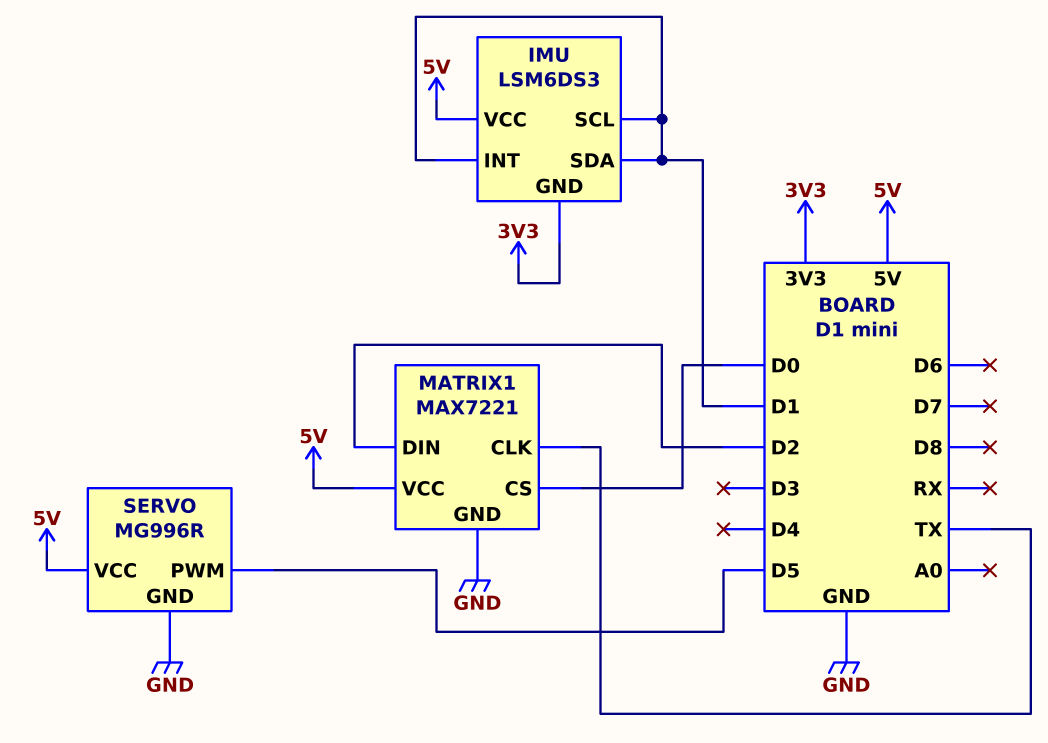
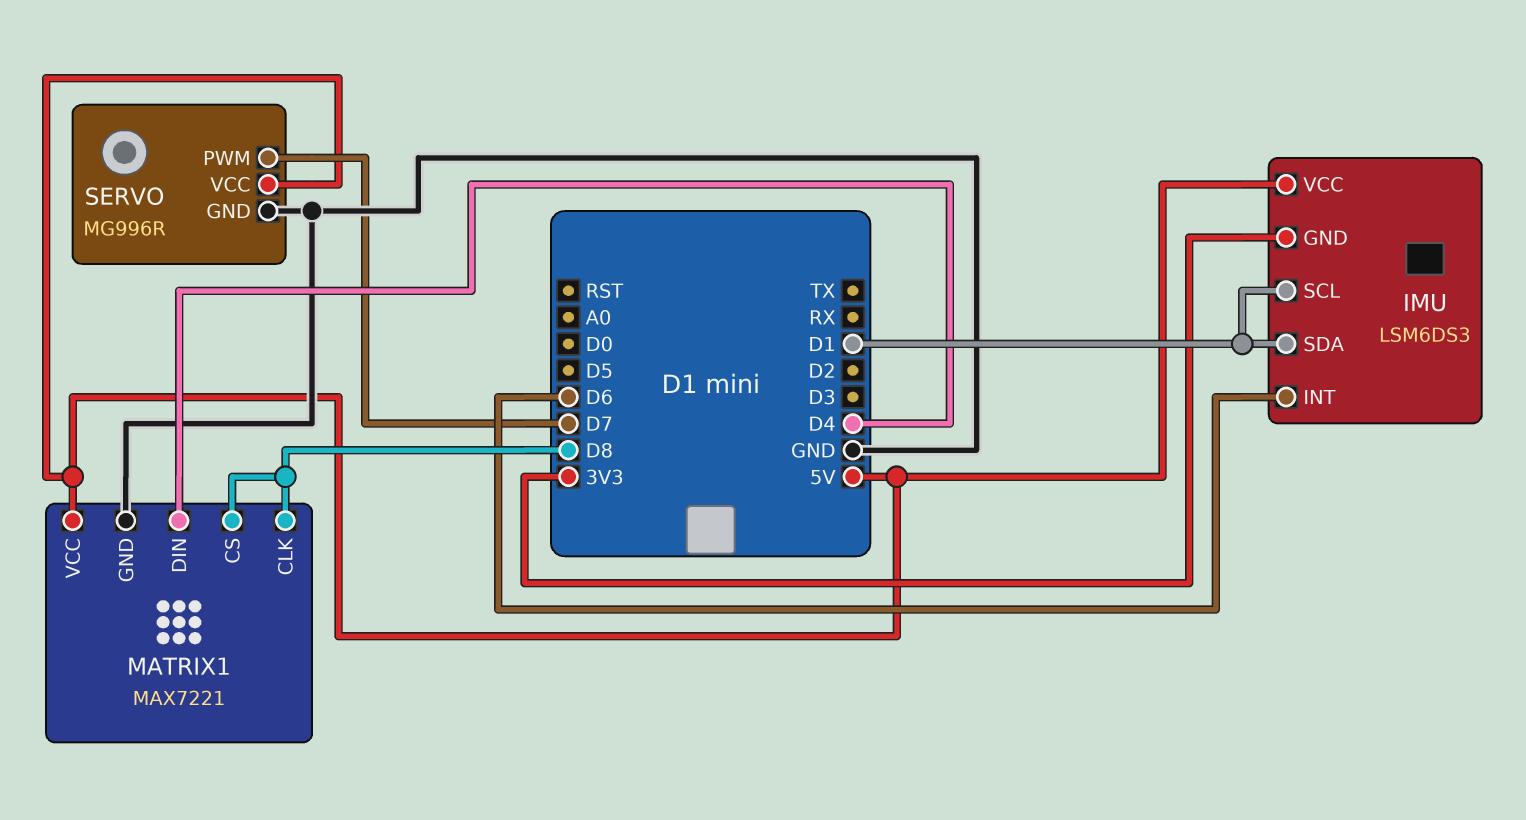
IMU pin INT: D1 -> D6
MATRIX1 pin CLK: TX -> D8
MATRIX1 pin CS: D0 -> D8
MATRIX1 pin DIN: D2 -> D4
SERVO pin PWM: D5 -> D7

